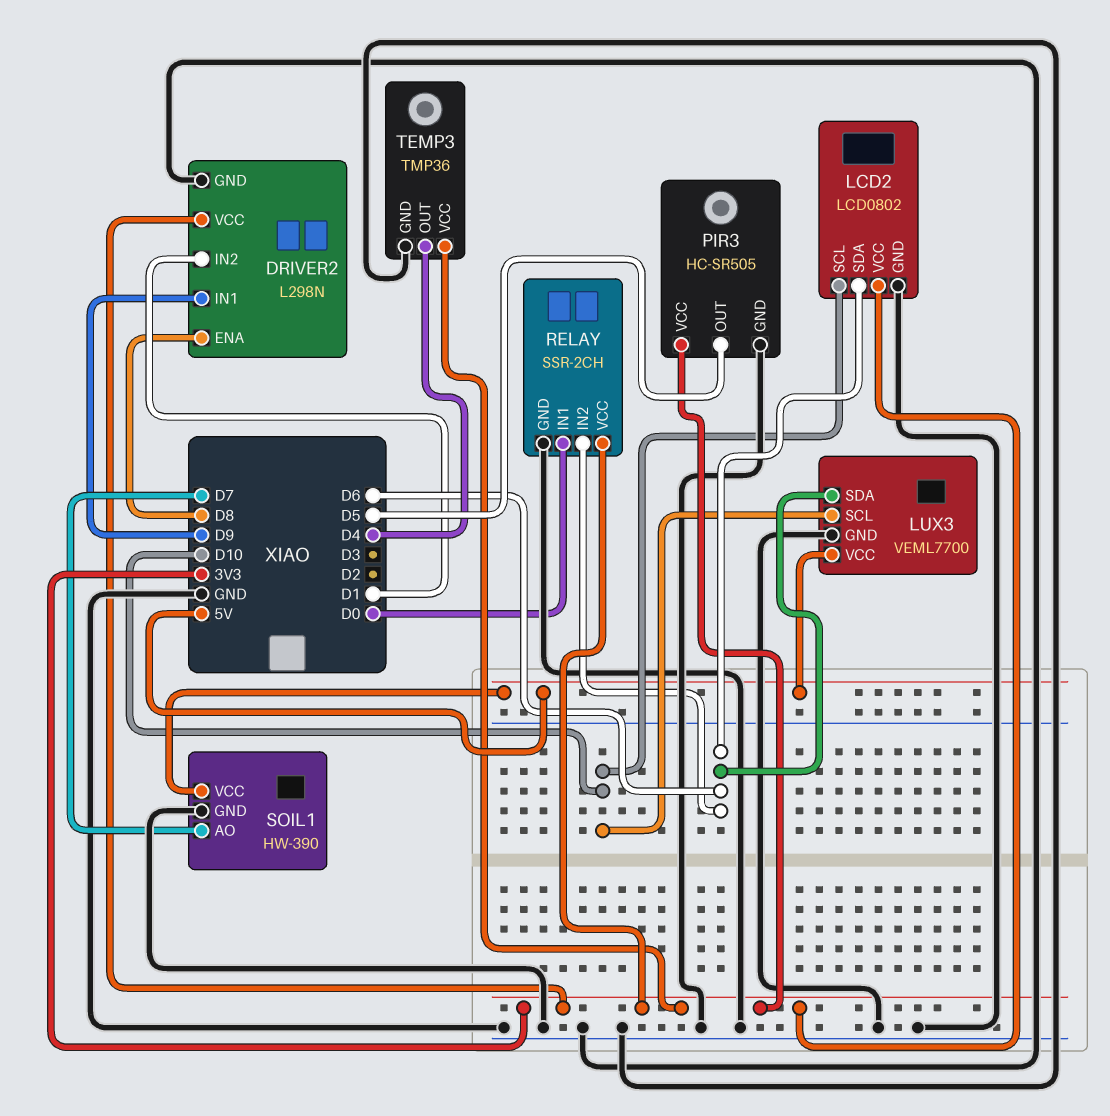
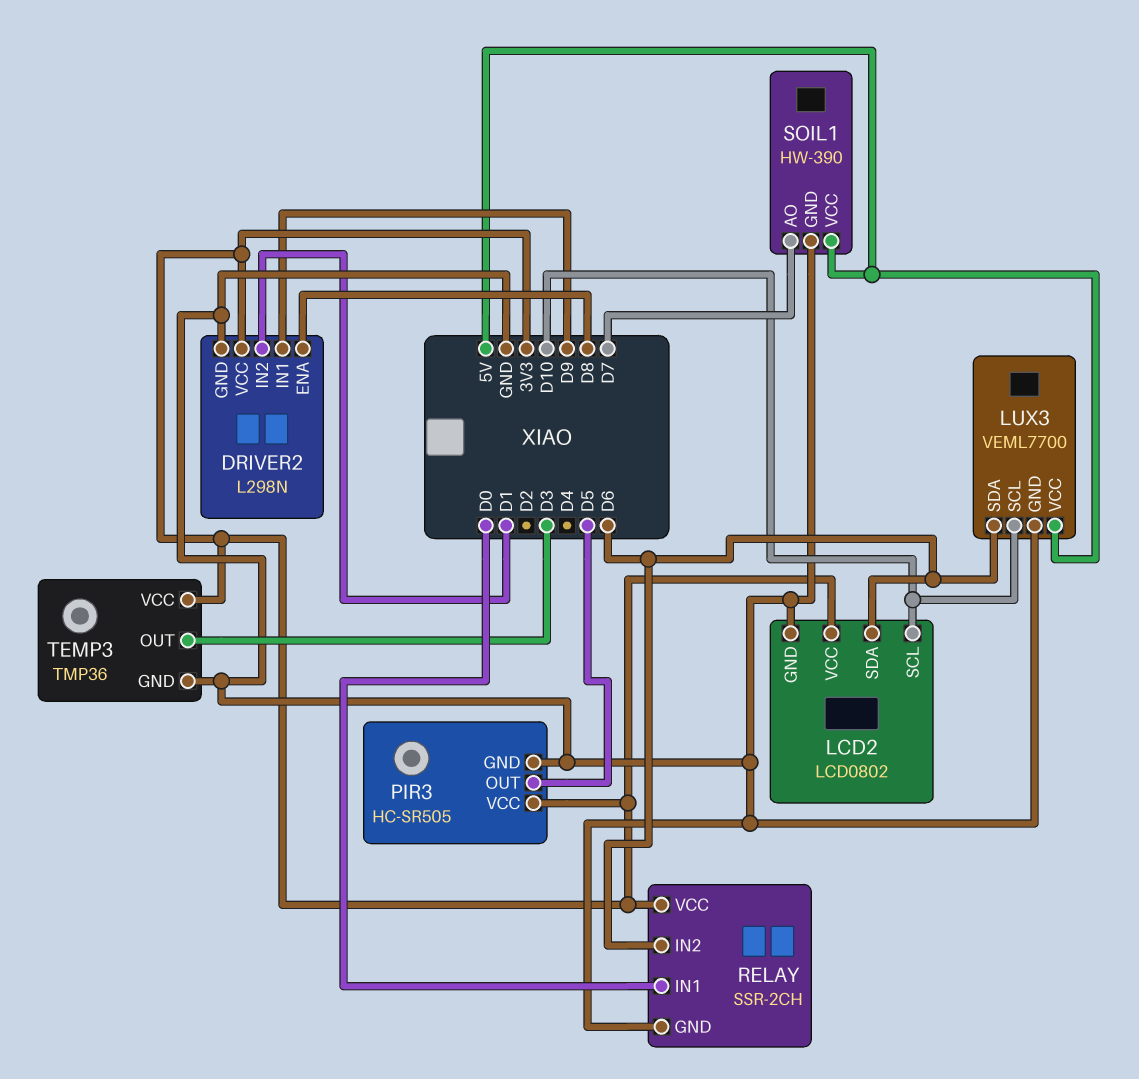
TEMP3 pin OUT: D4 -> D3

